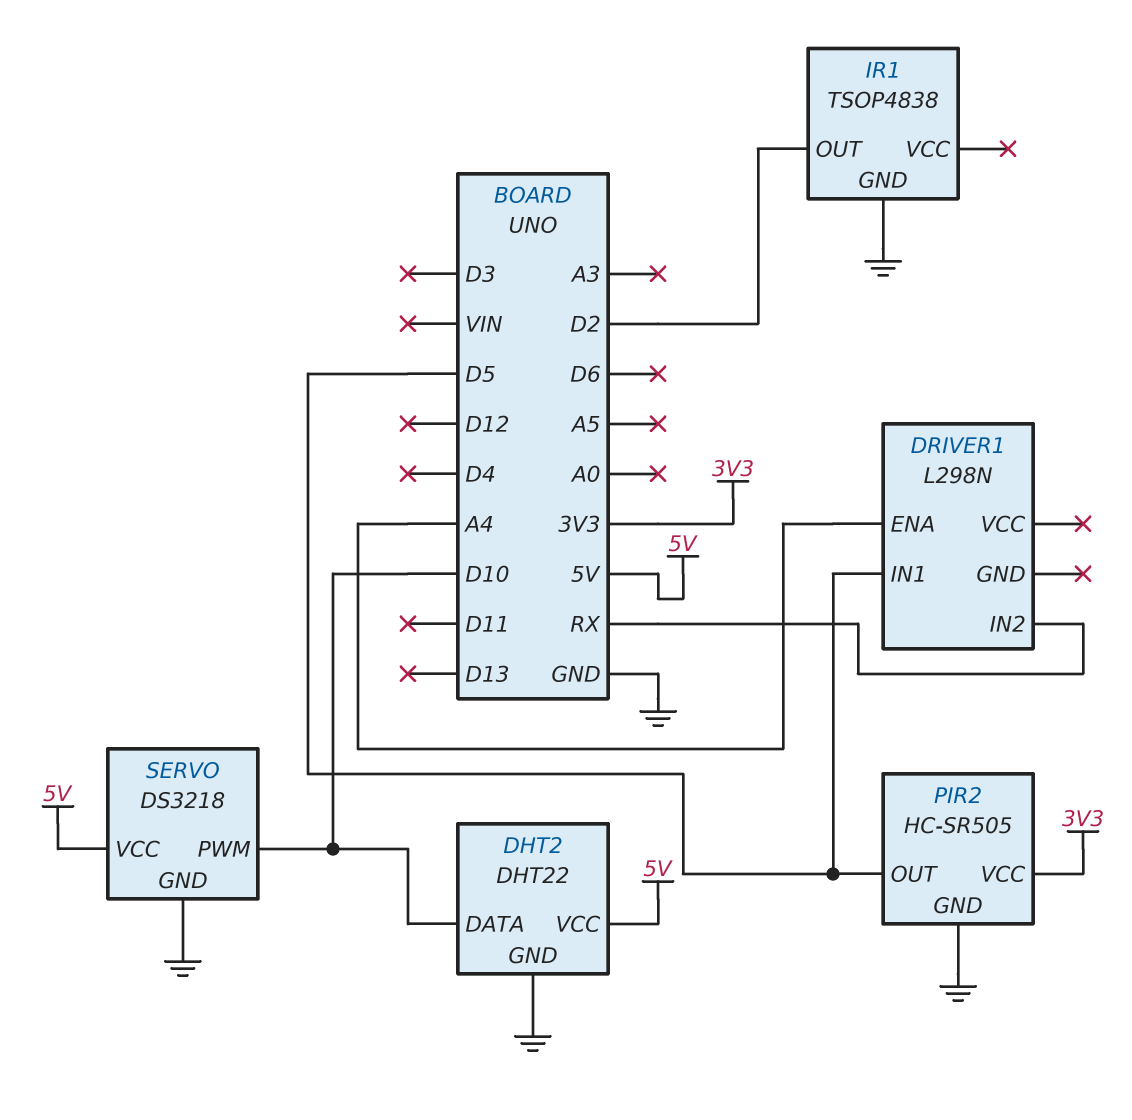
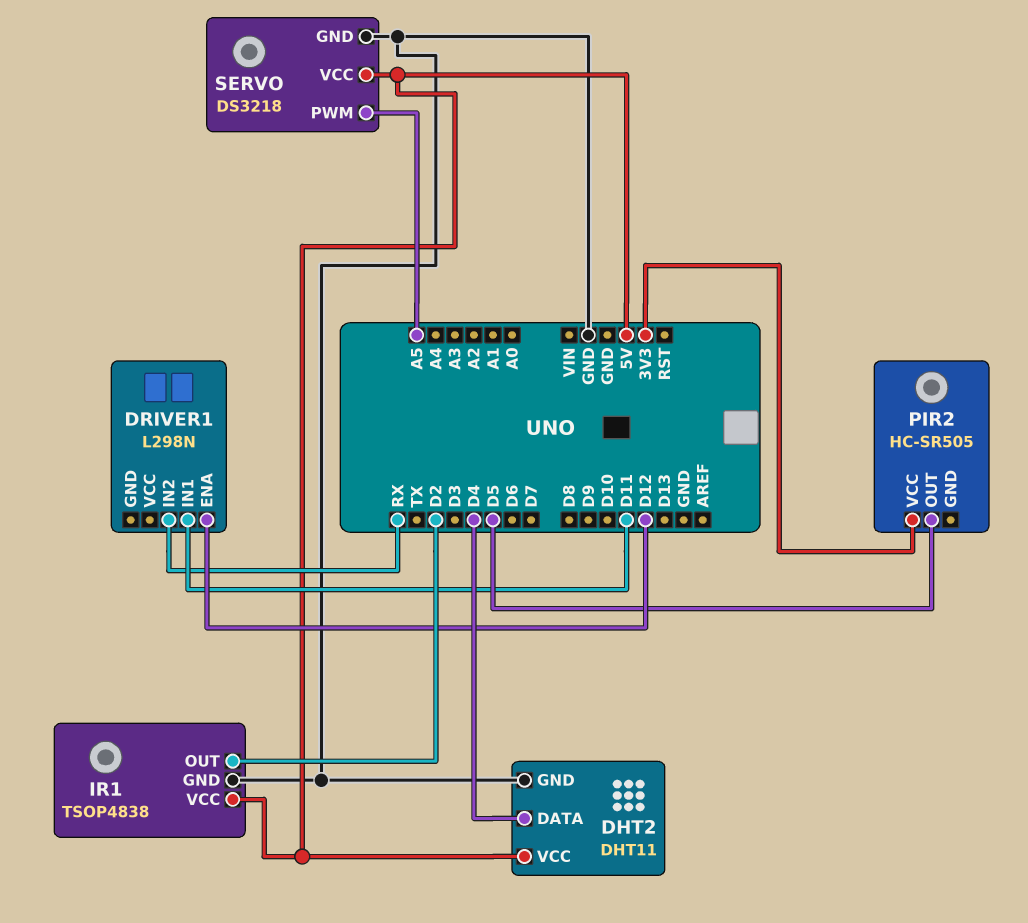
DHT2: DHT22 -> DHT11
DHT2 pin DATA: D10 -> D4
DRIVER1 pin ENA: A4 -> D12
DRIVER1 pin IN1: D5 -> D11
IR1 pin VCC: none -> 5V
PIR2 pin GND: GND -> none
SERVO pin PWM: D10 -> A5

